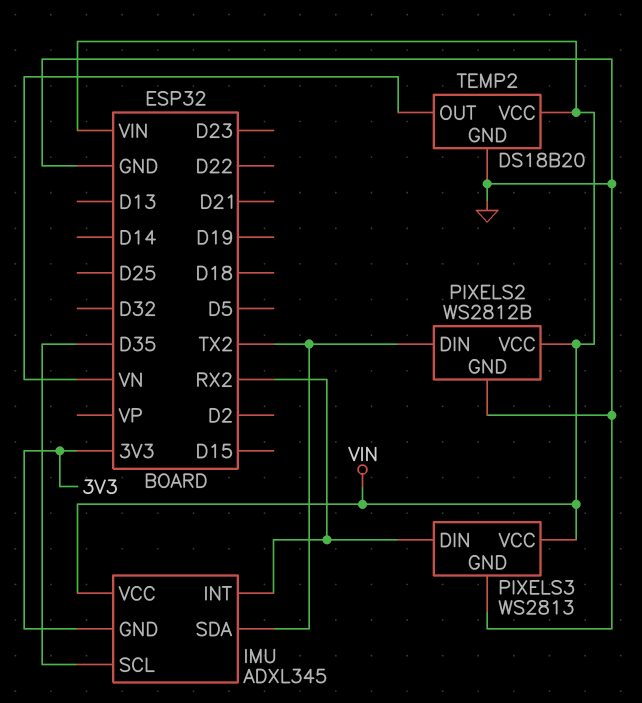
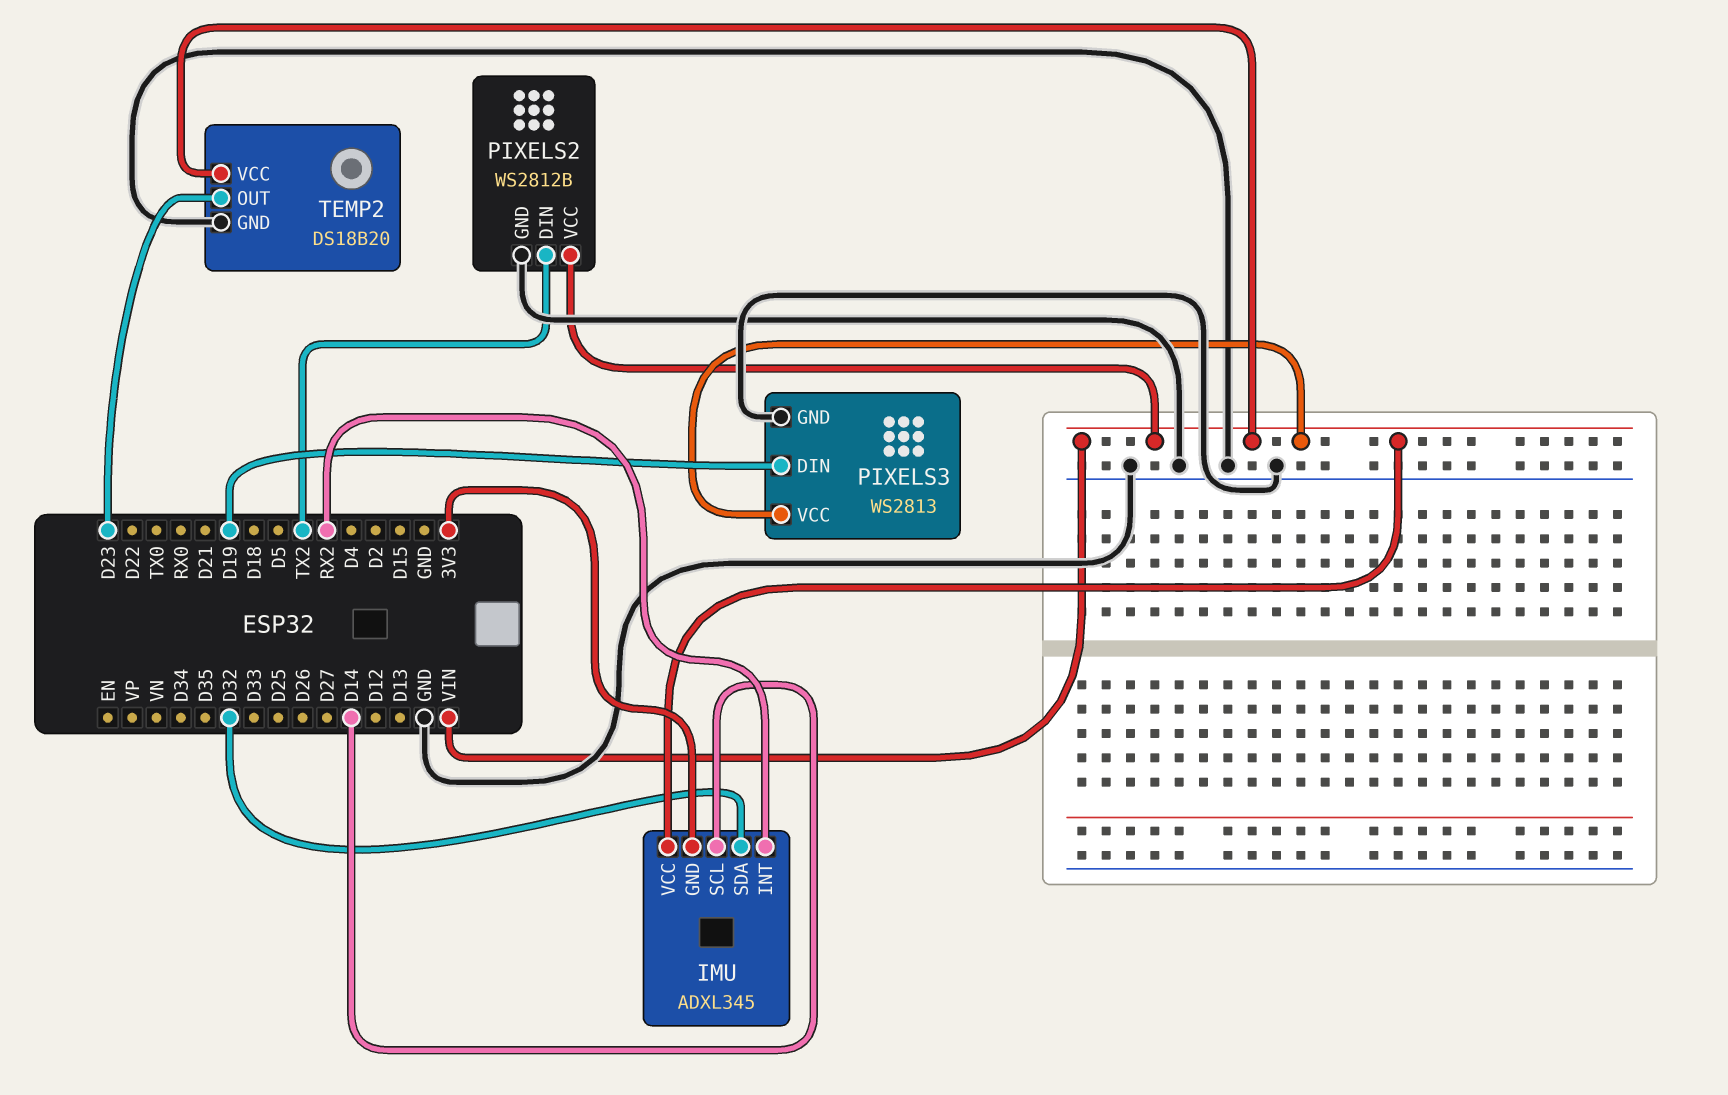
IMU pin SCL: D35 -> D14
IMU pin SDA: TX2 -> D32
PIXELS3 pin DIN: RX2 -> D19
TEMP2 pin OUT: VN -> D23

